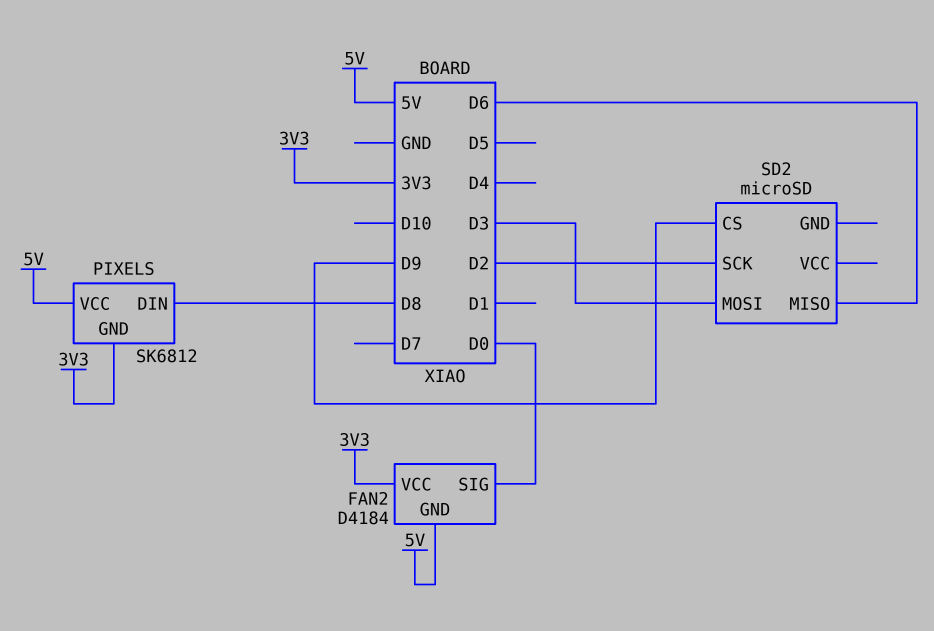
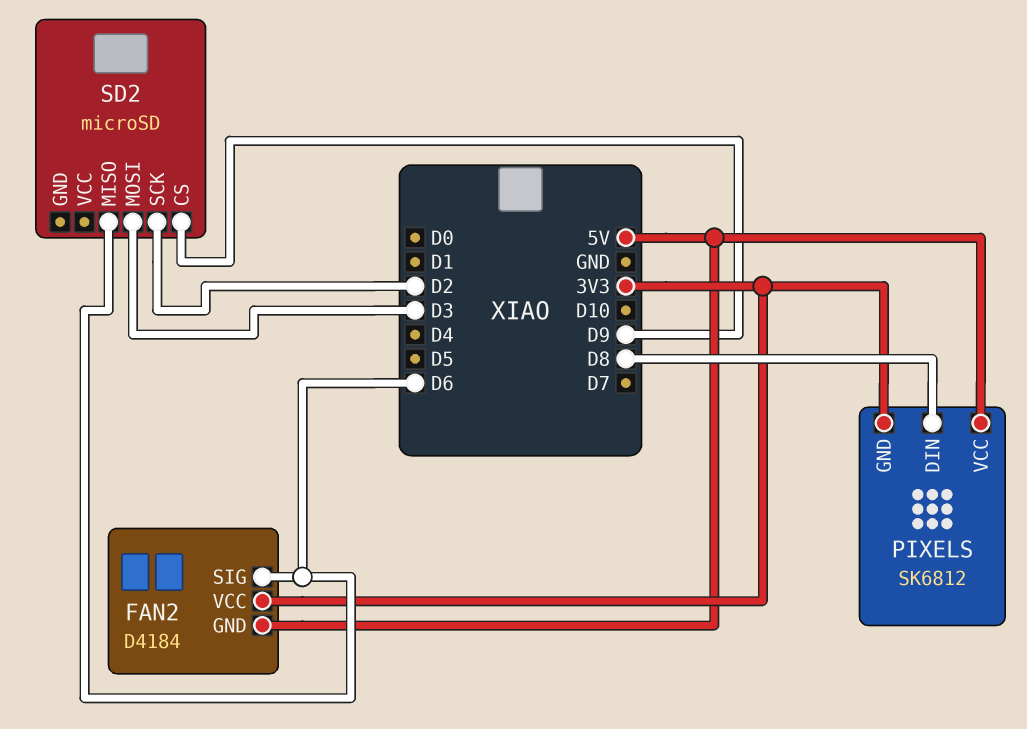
FAN2 pin SIG: D0 -> D6

